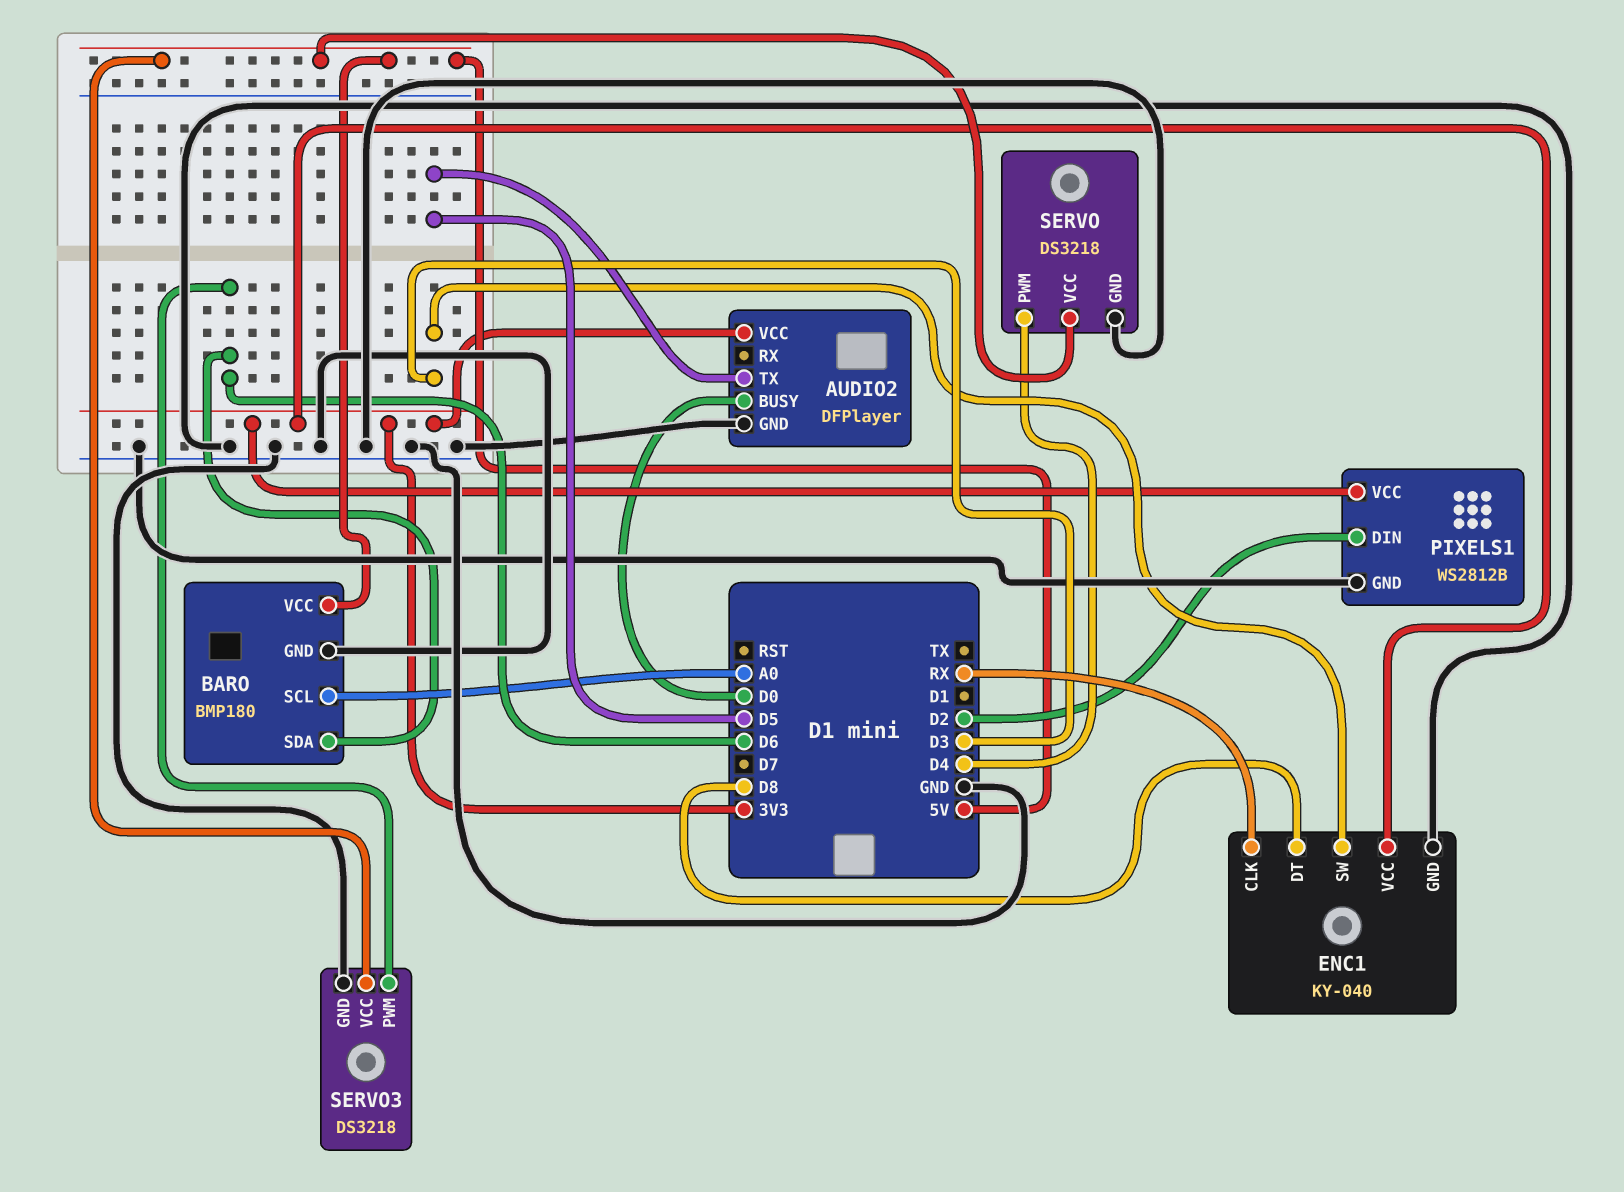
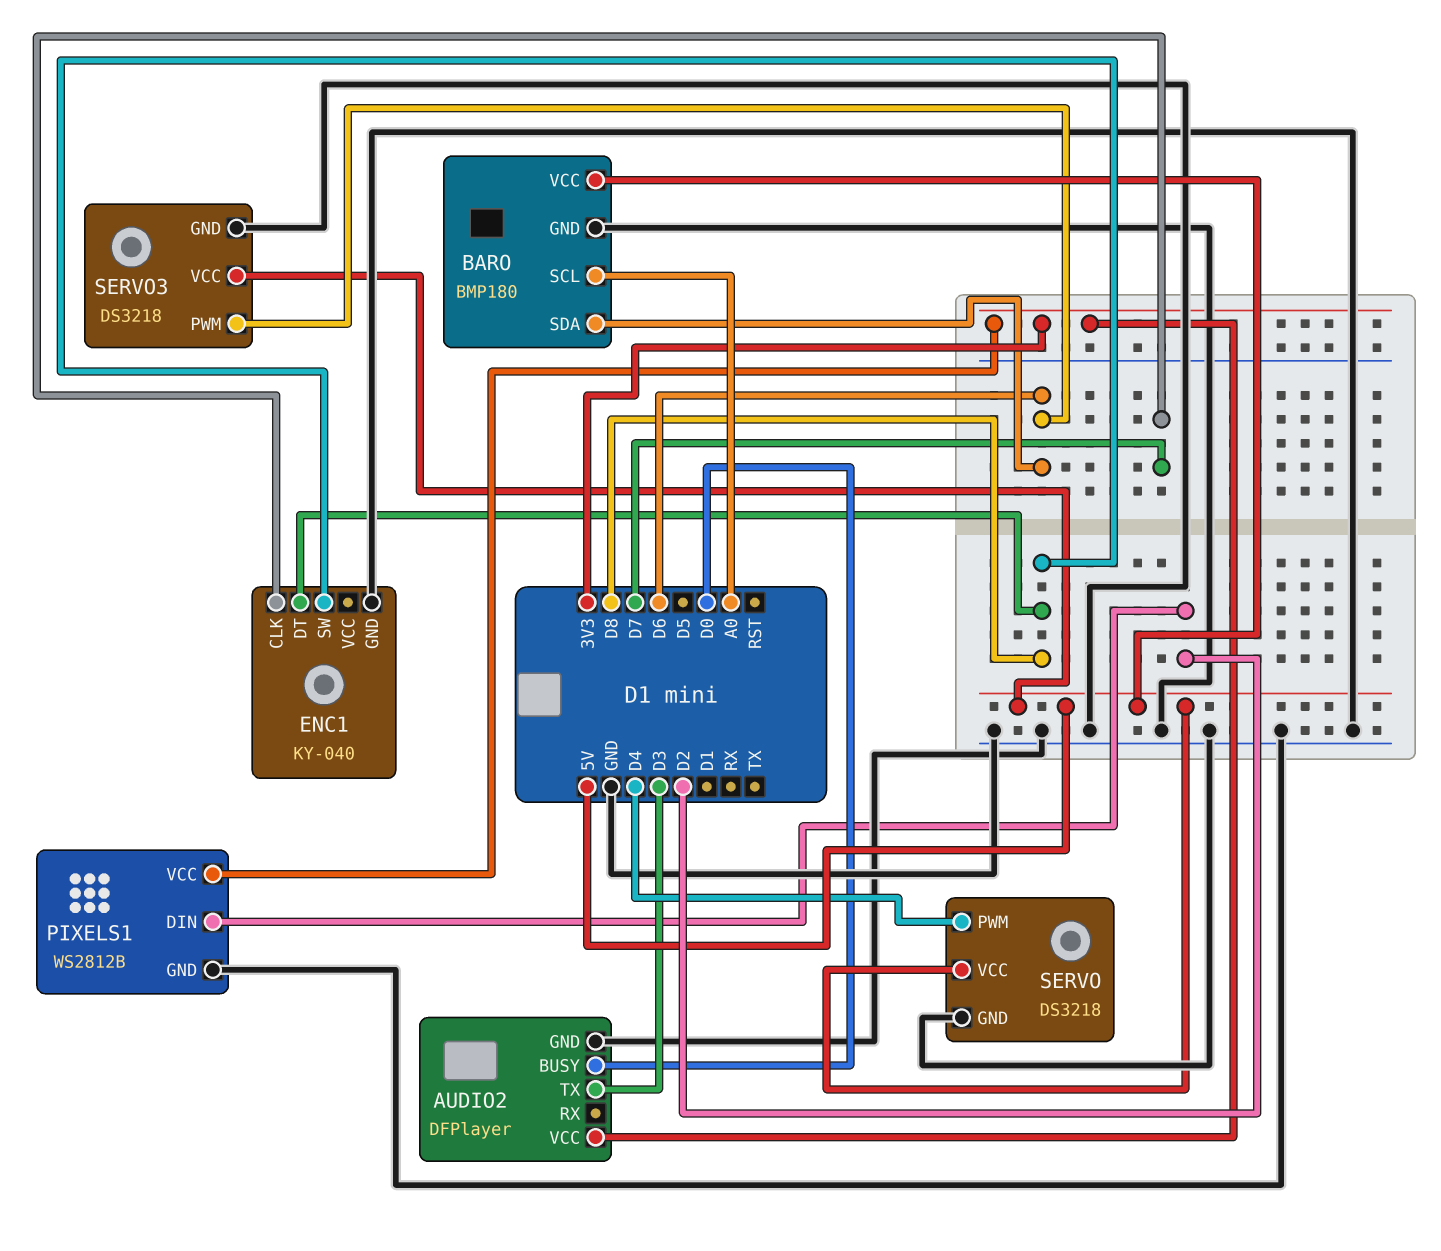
AUDIO2 pin TX: D5 -> D3
ENC1 pin CLK: RX -> D7
ENC1 pin SW: D3 -> D8
ENC1 pin VCC: 3V3 -> none

